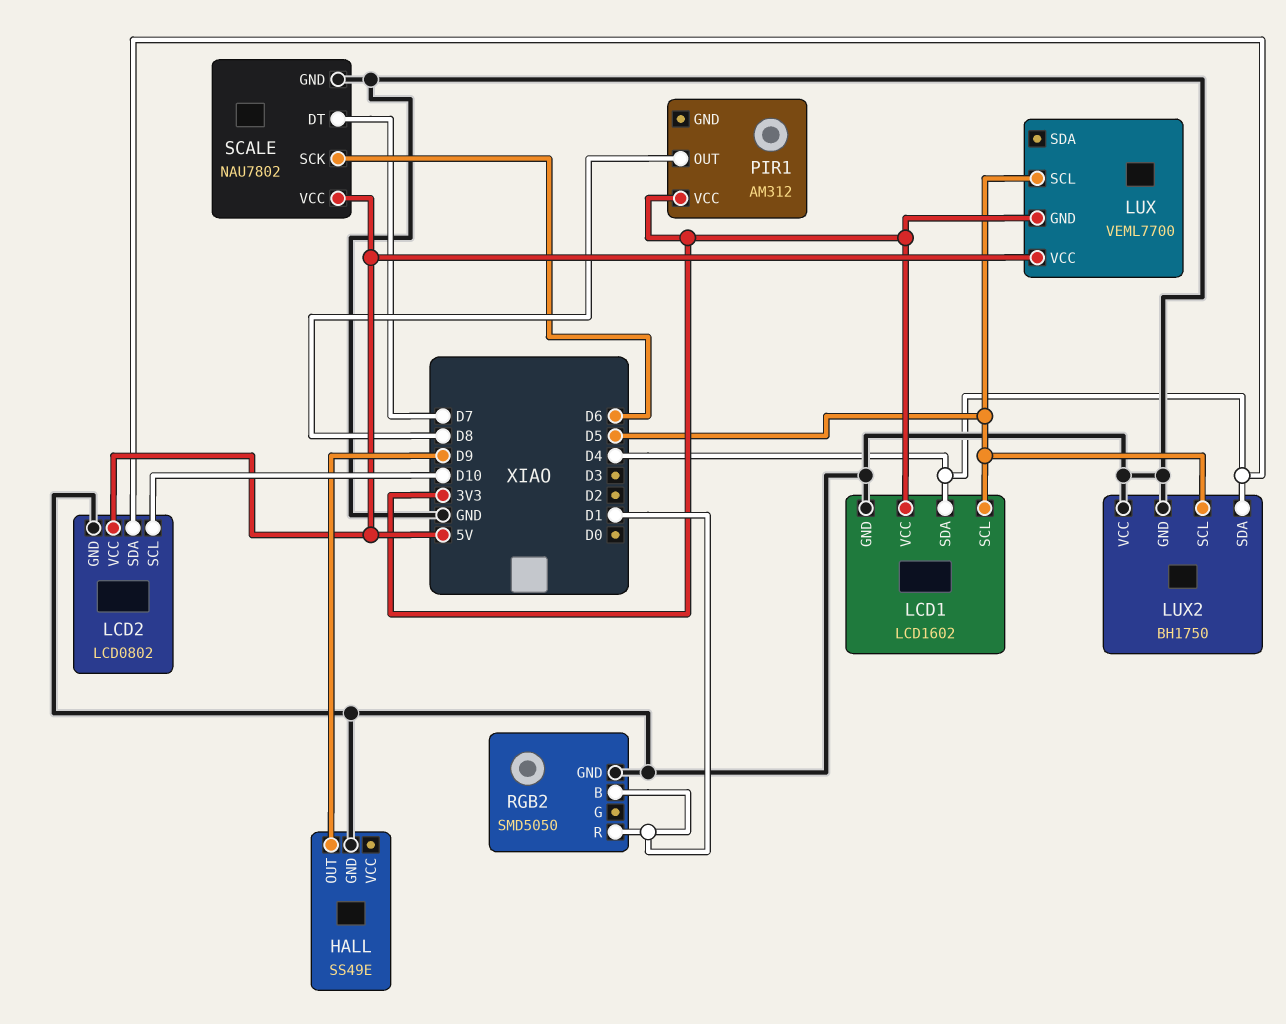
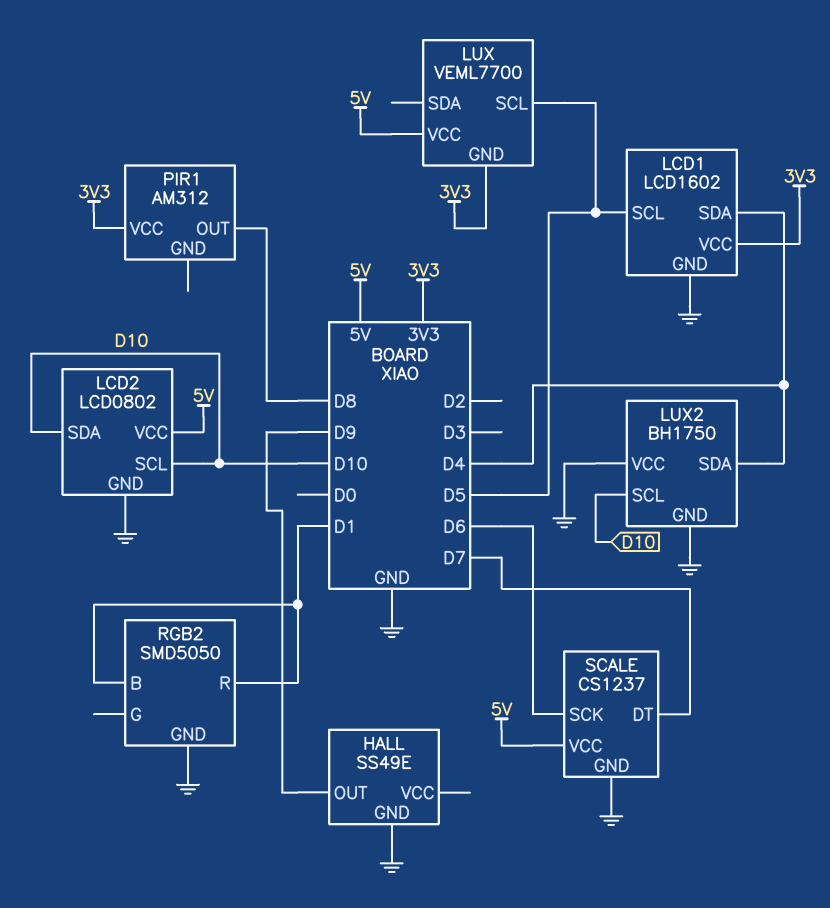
LCD2 pin SDA: D4 -> D10
LUX2 pin SCL: D5 -> D10
SCALE: NAU7802 -> CS1237

